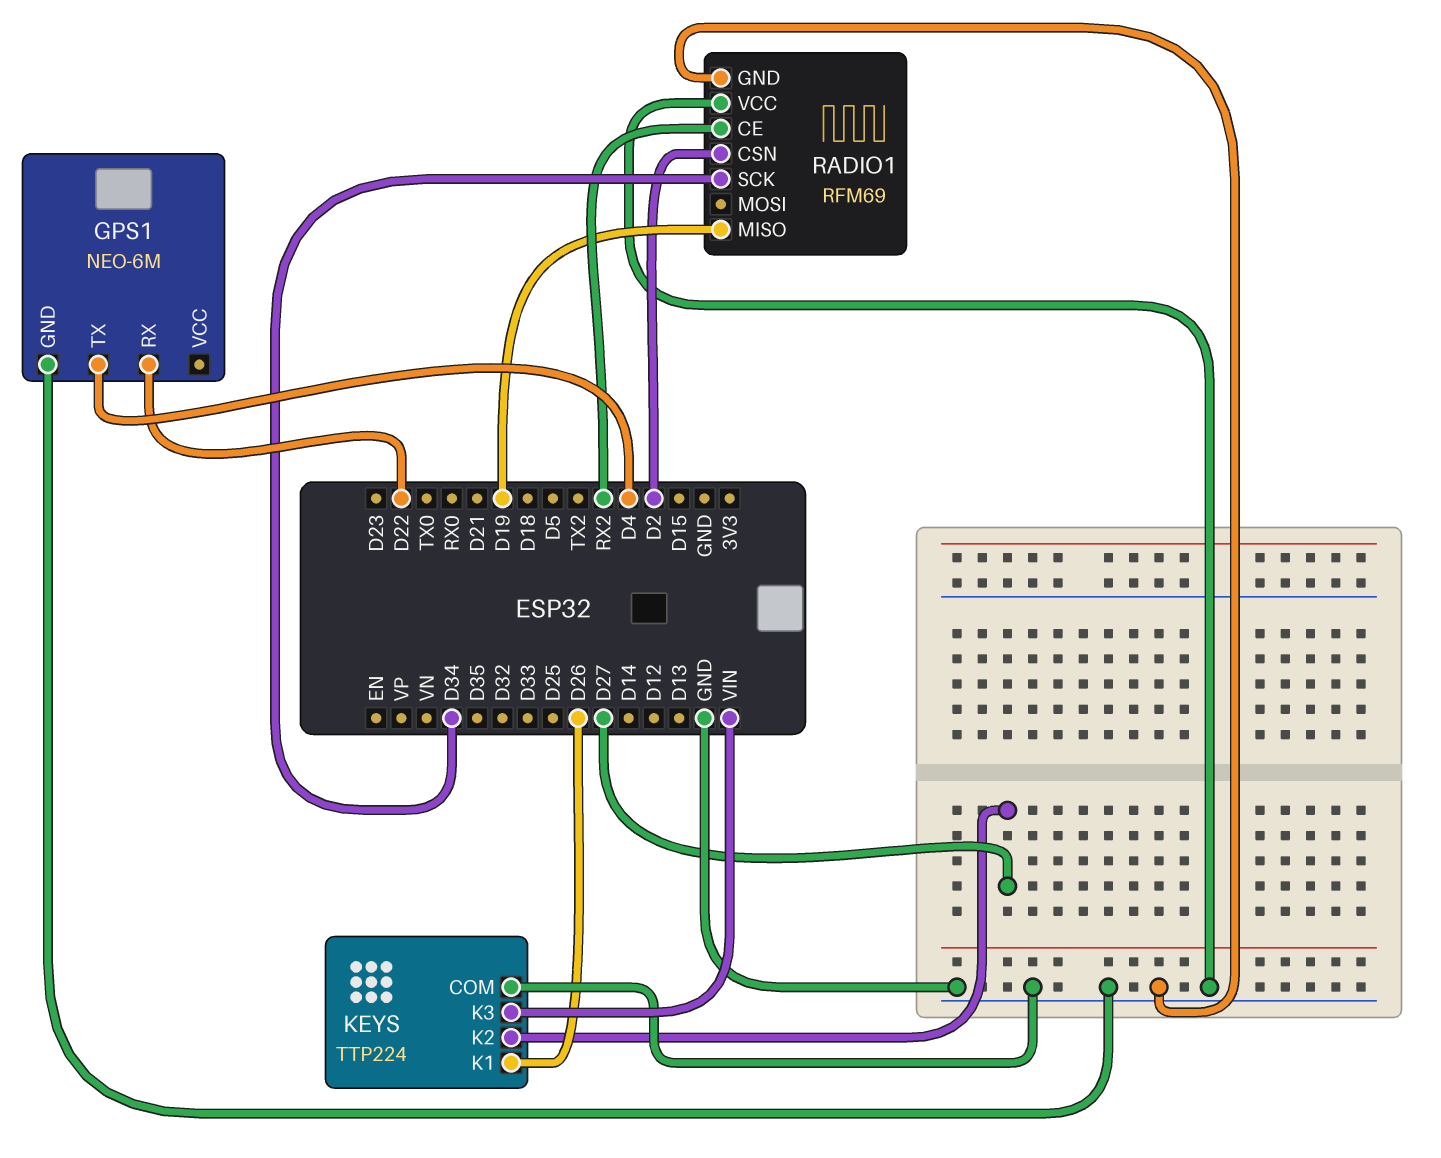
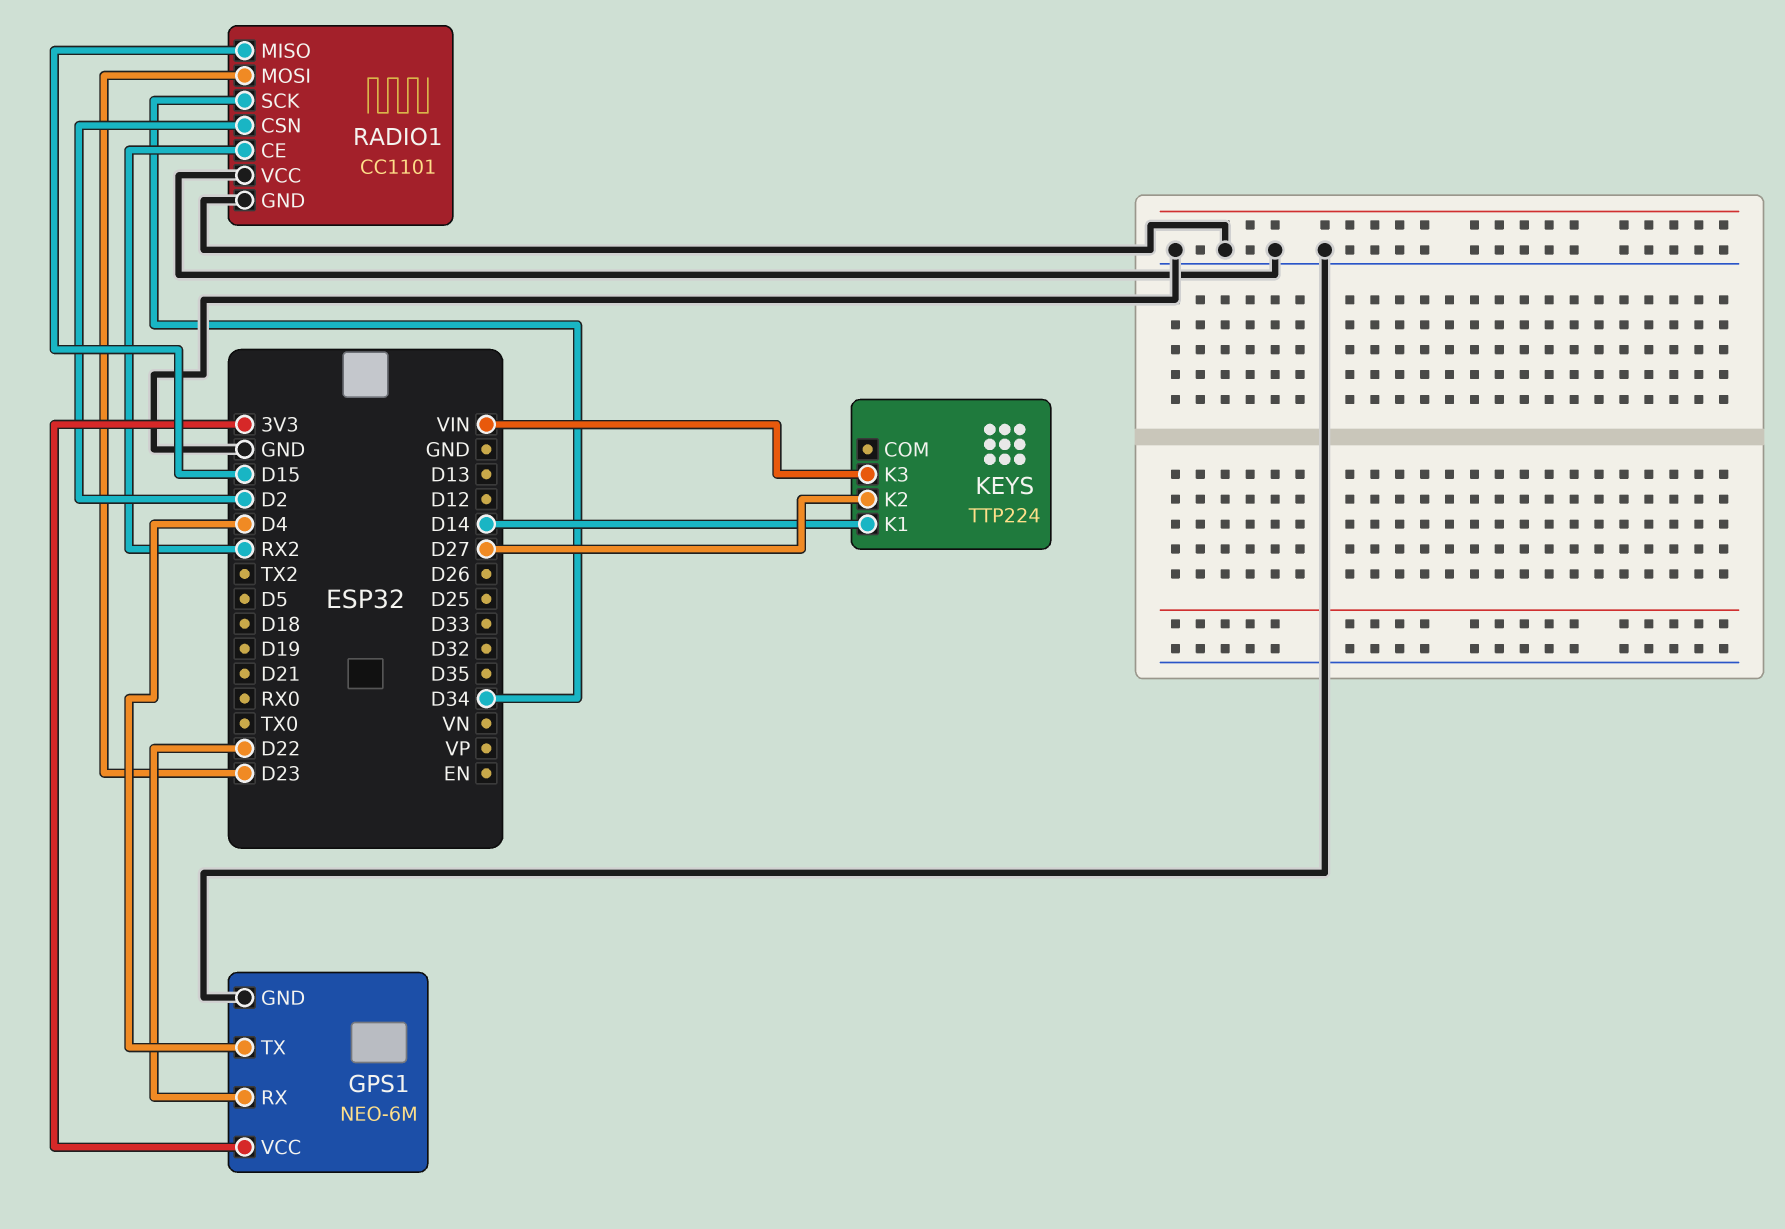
GPS1 pin VCC: none -> 3V3
KEYS pin COM: GND -> none
KEYS pin K1: D26 -> D14
RADIO1: RFM69 -> CC1101
RADIO1 pin MISO: D19 -> D15
RADIO1 pin MOSI: none -> D23

